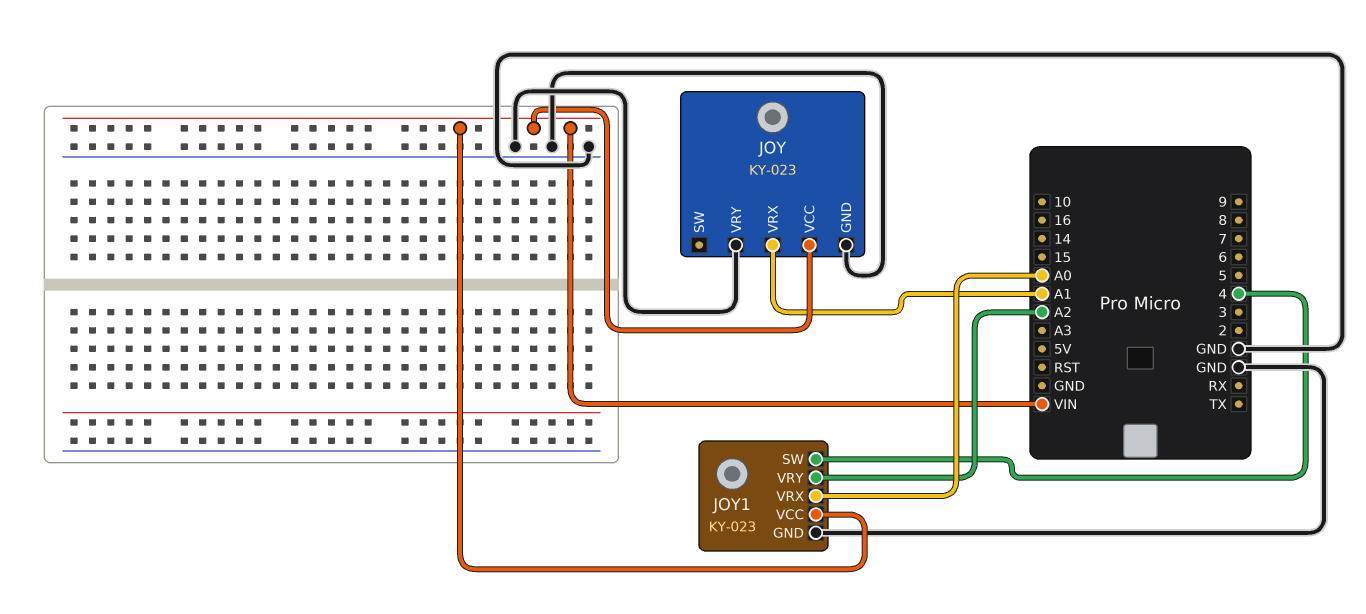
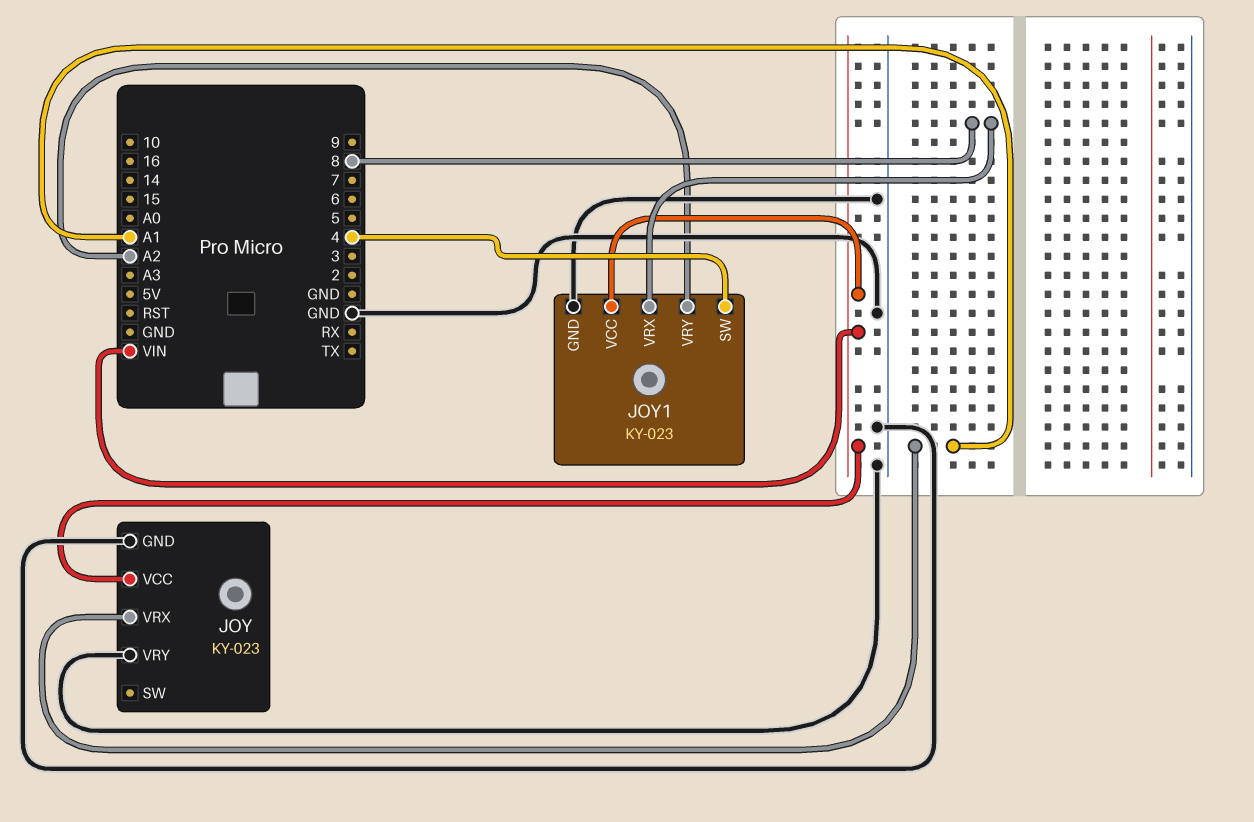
JOY1 pin VRX: A0 -> 8

